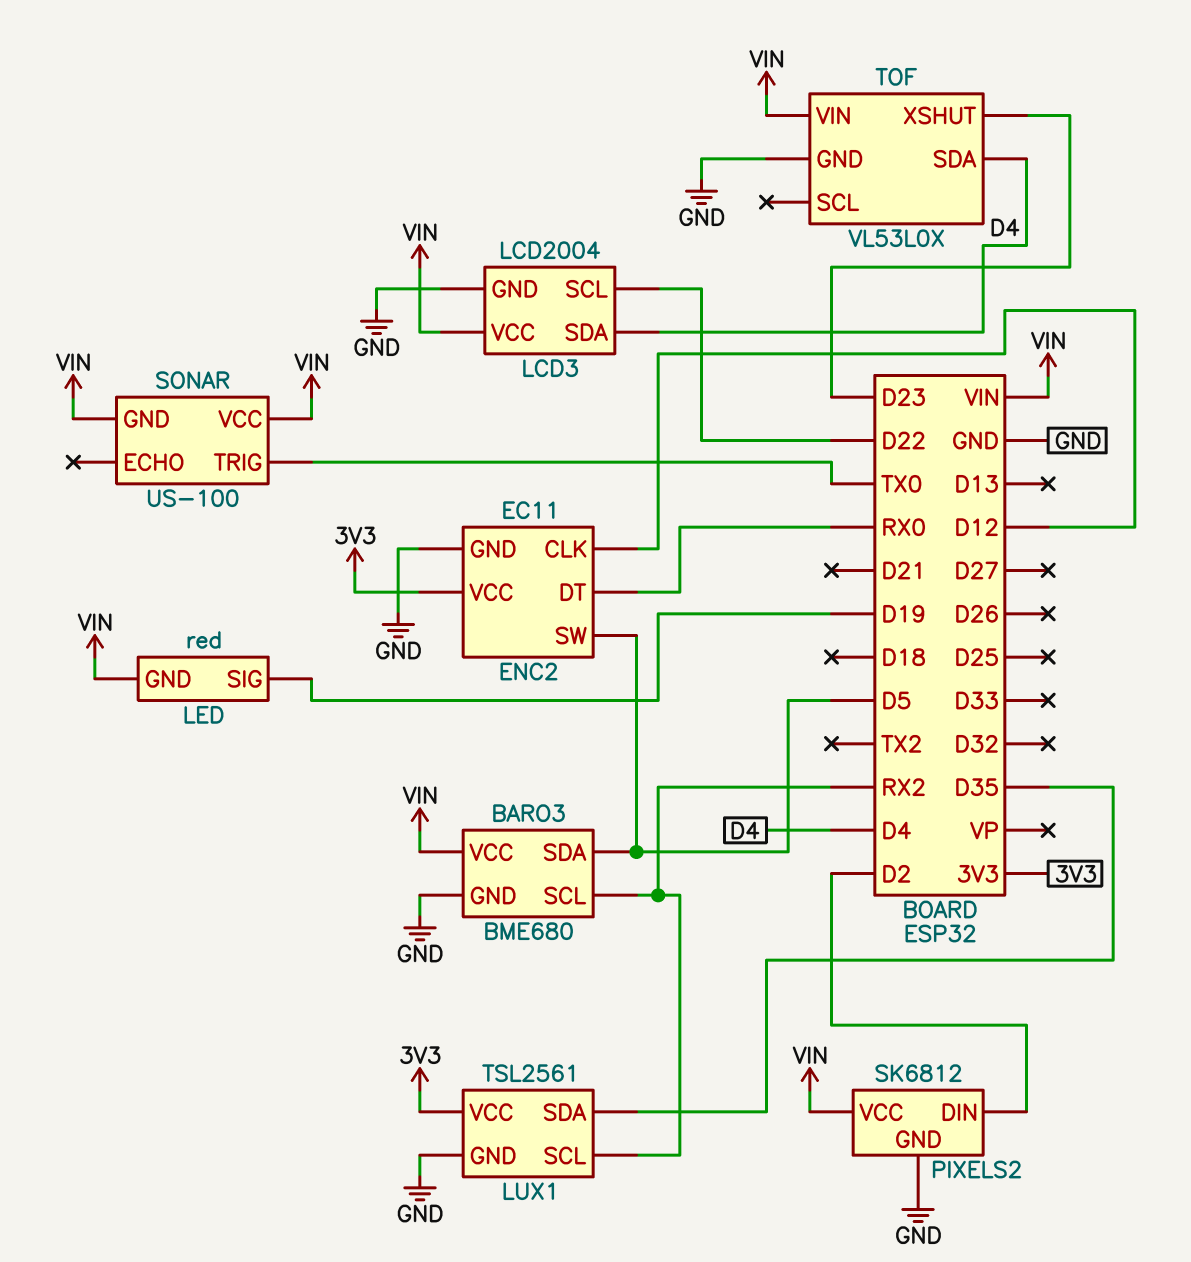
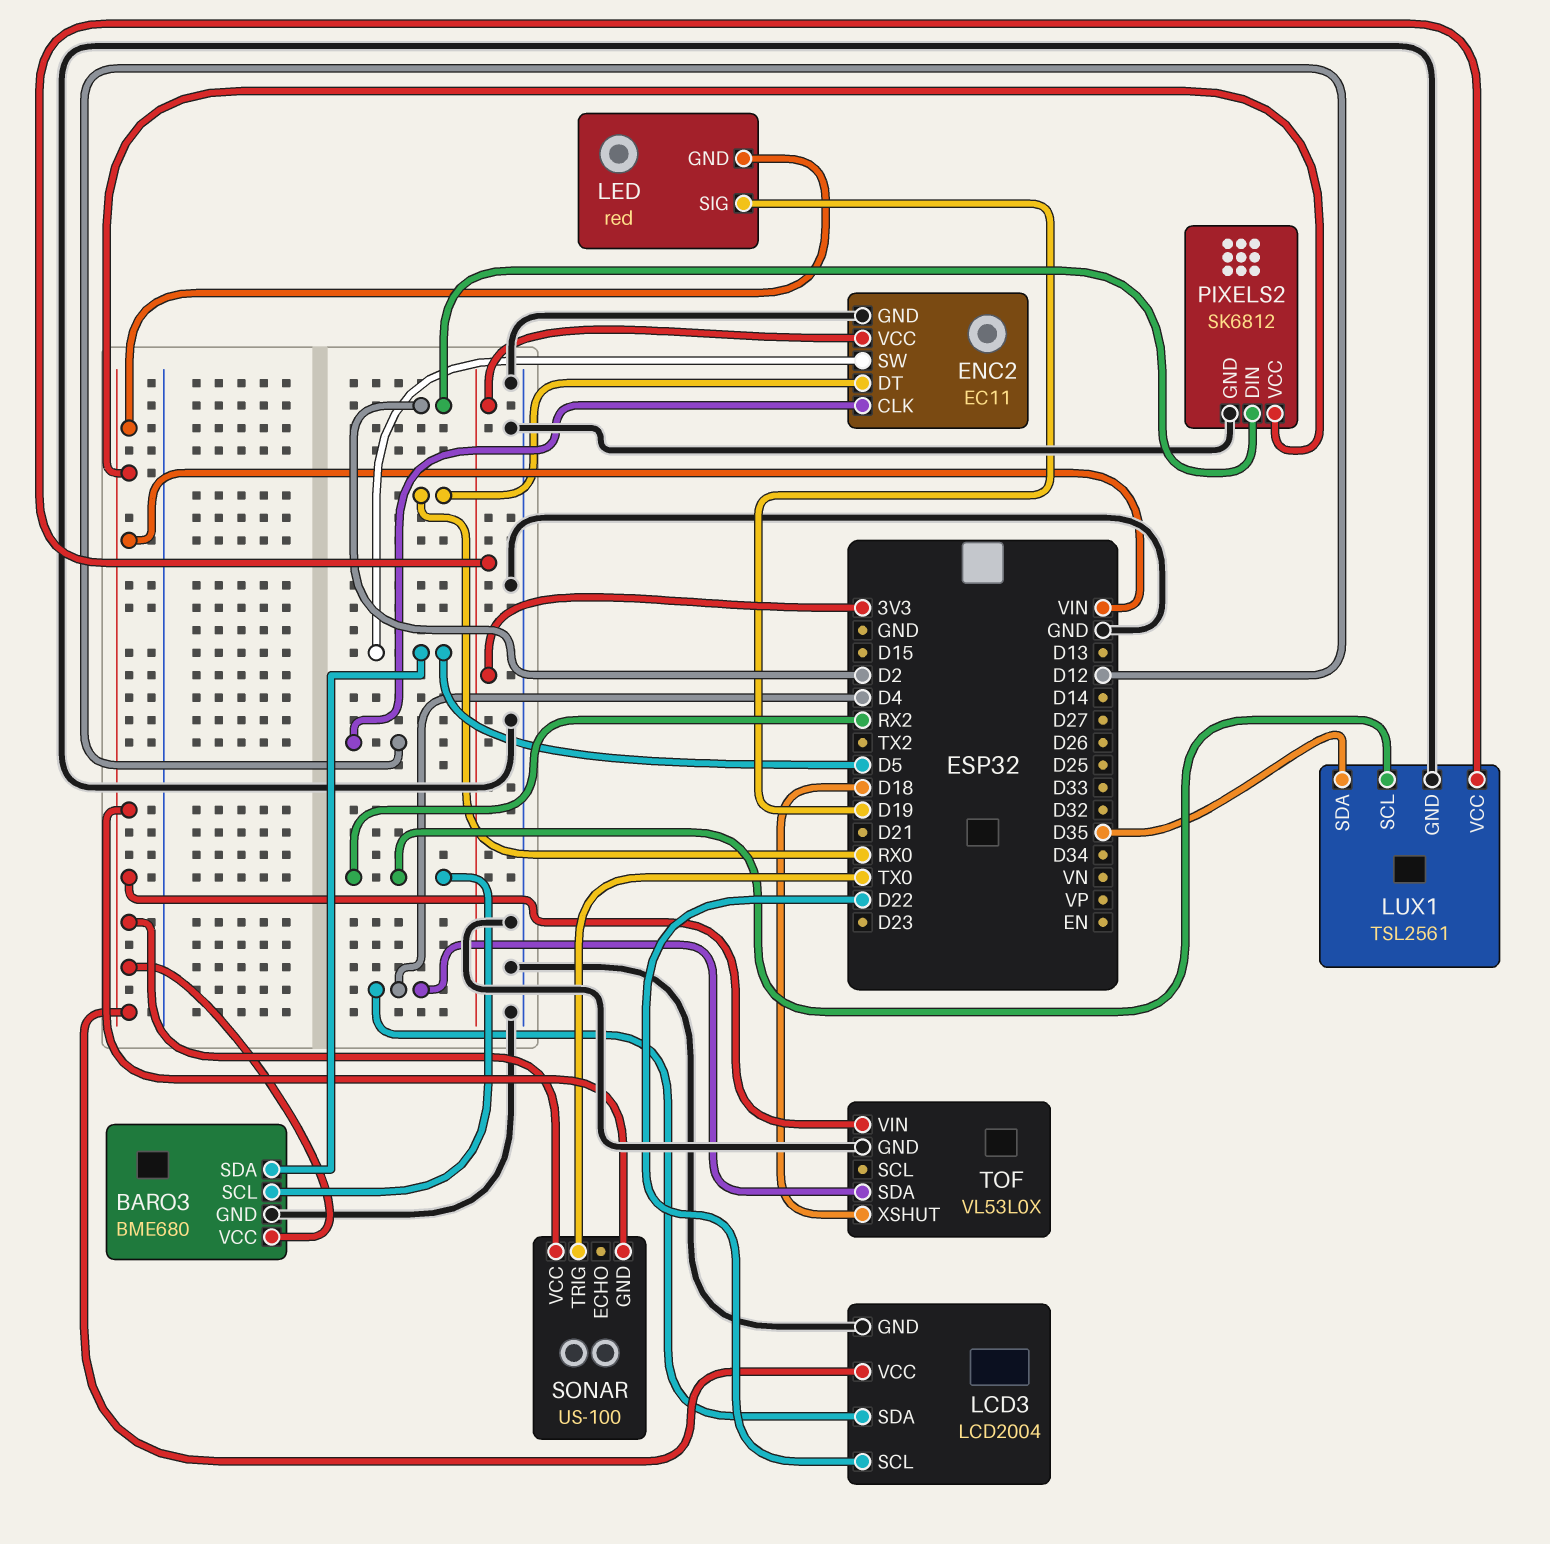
TOF pin XSHUT: D23 -> D18

